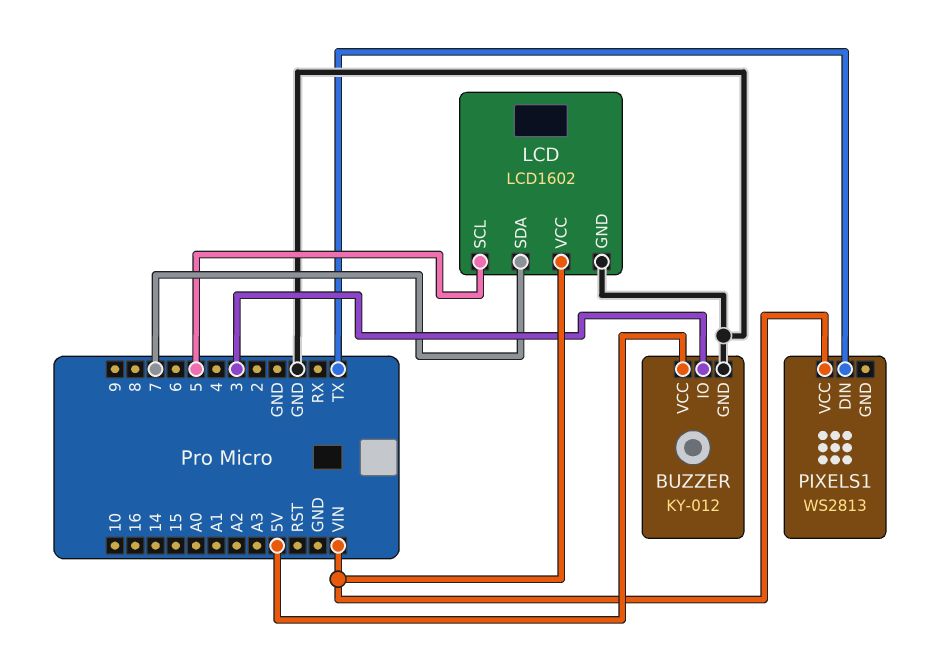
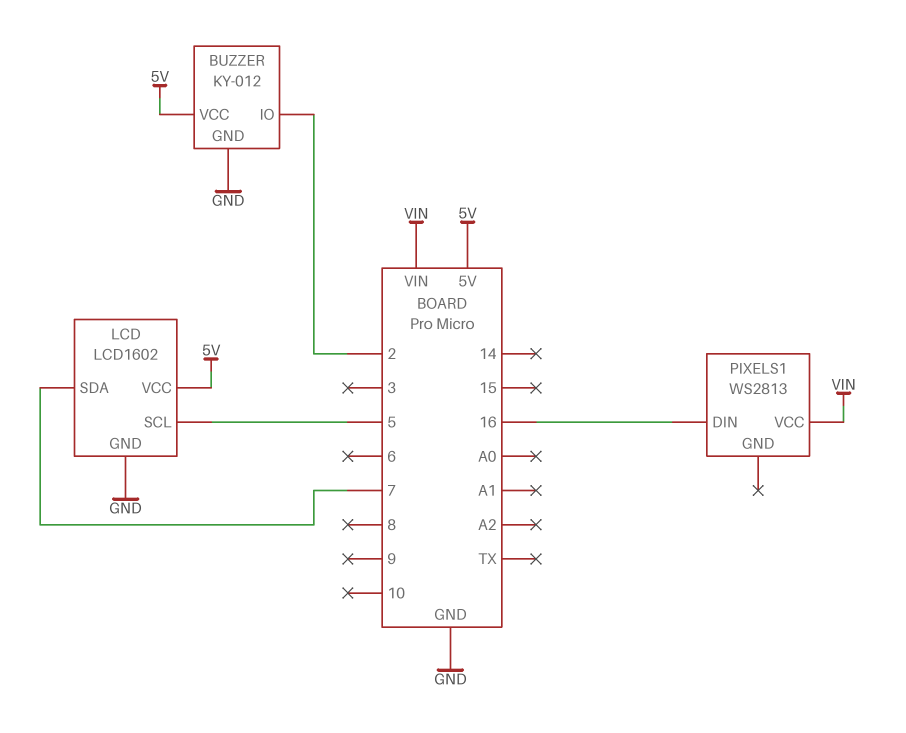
BUZZER pin IO: 3 -> 2
LCD pin VCC: VIN -> 5V
PIXELS1 pin DIN: TX -> 16

